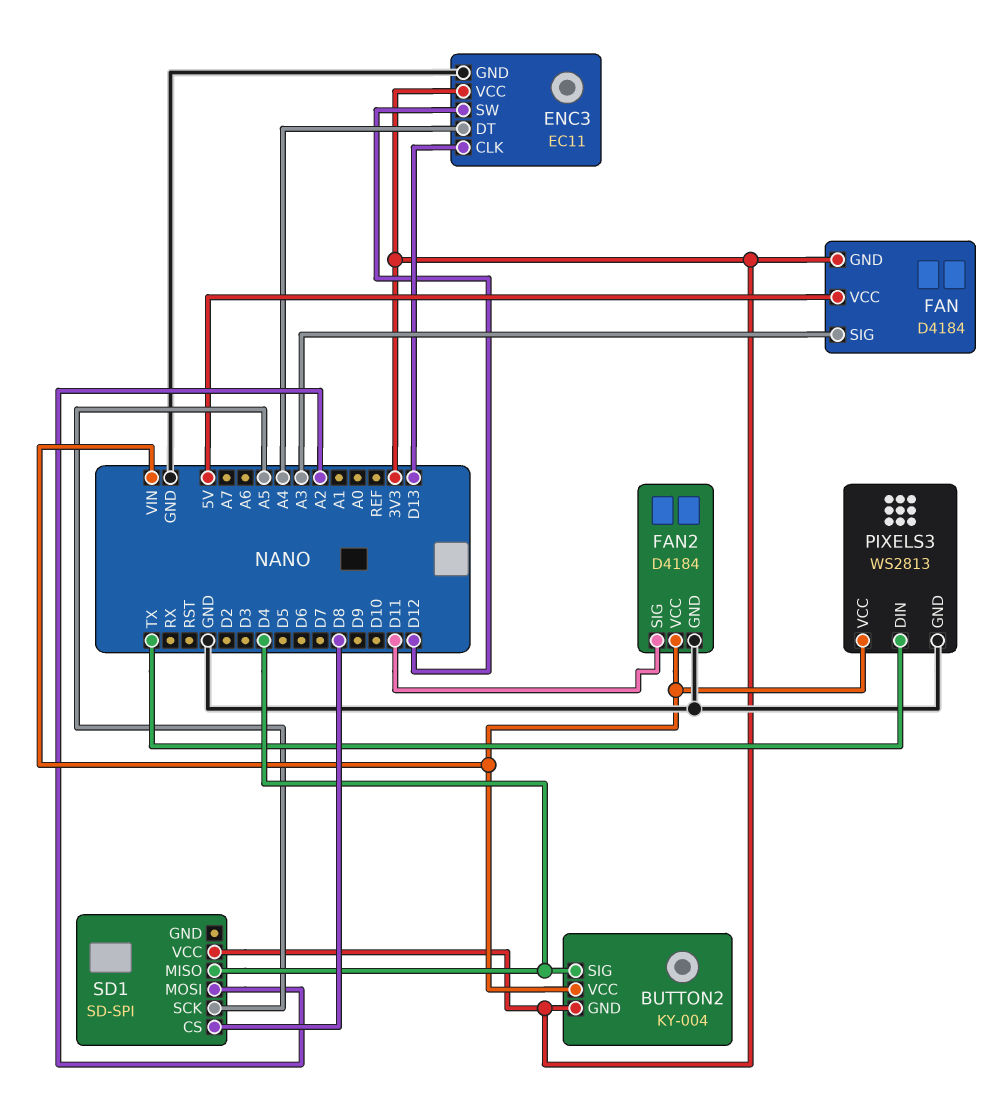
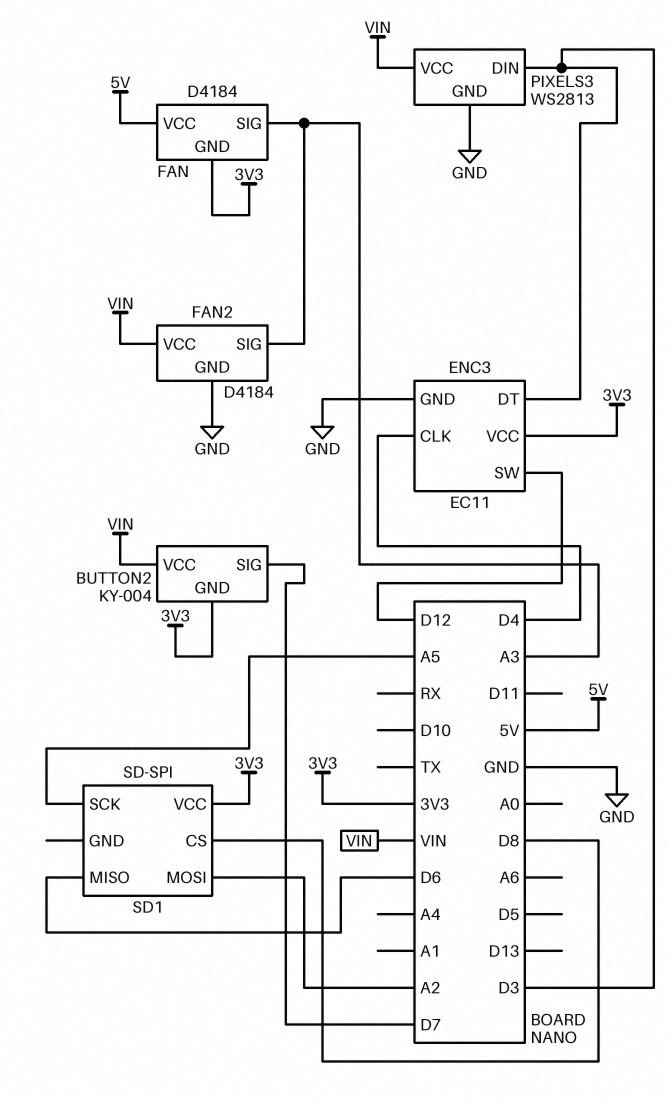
BUTTON2 pin SIG: D4 -> D7
ENC3 pin CLK: D13 -> D4
ENC3 pin DT: A4 -> D3
FAN2 pin SIG: D11 -> A3
PIXELS3 pin DIN: TX -> D3
SD1 pin MISO: D4 -> D6

